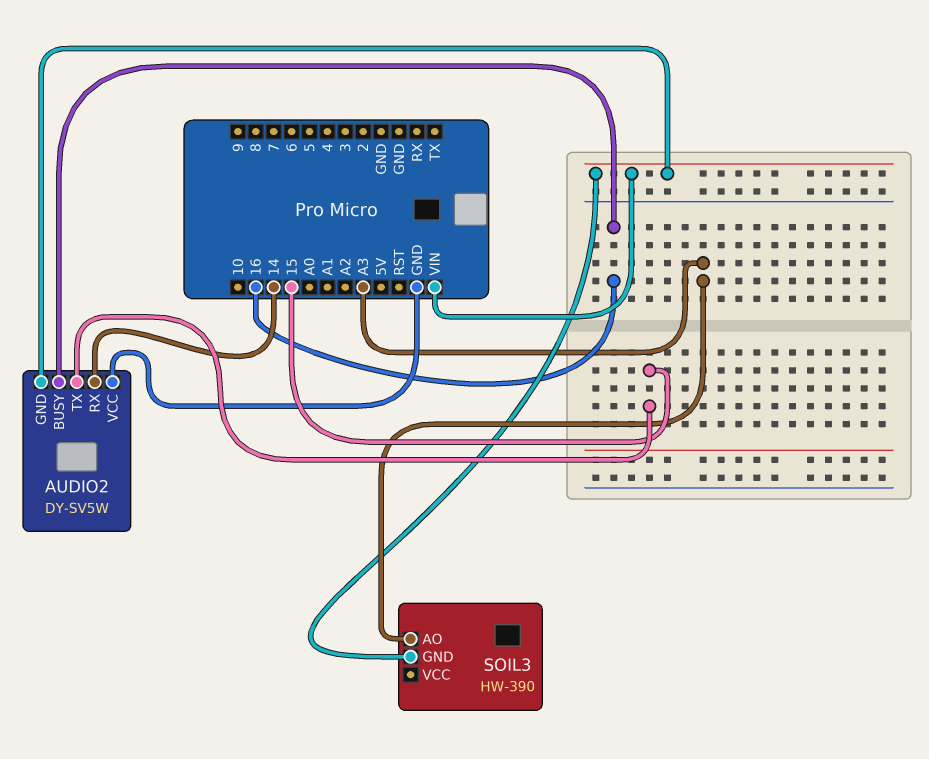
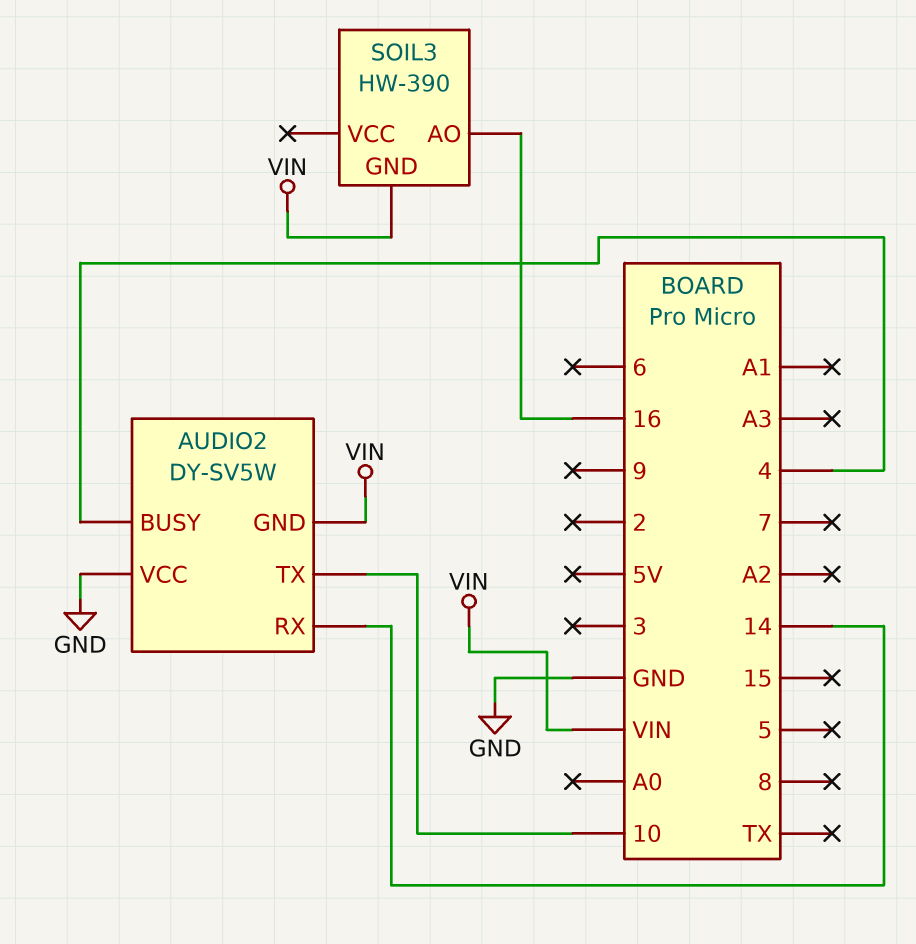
AUDIO2 pin BUSY: 16 -> 4
AUDIO2 pin TX: 15 -> 10
SOIL3 pin AO: A3 -> 16

